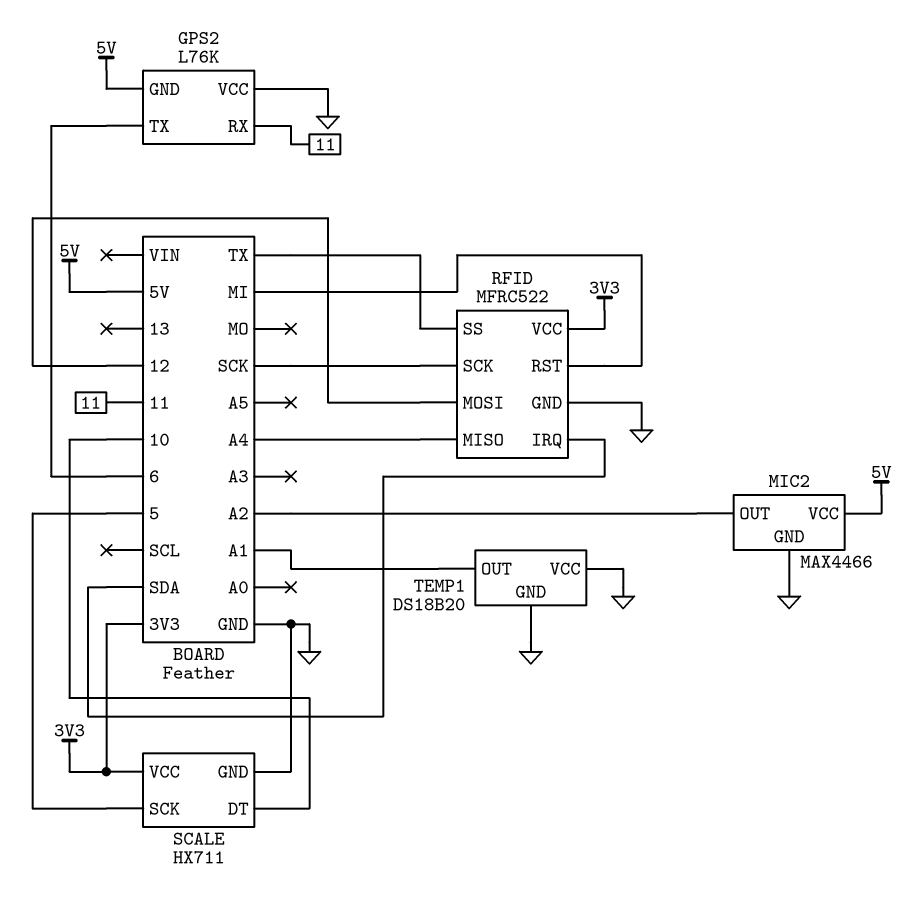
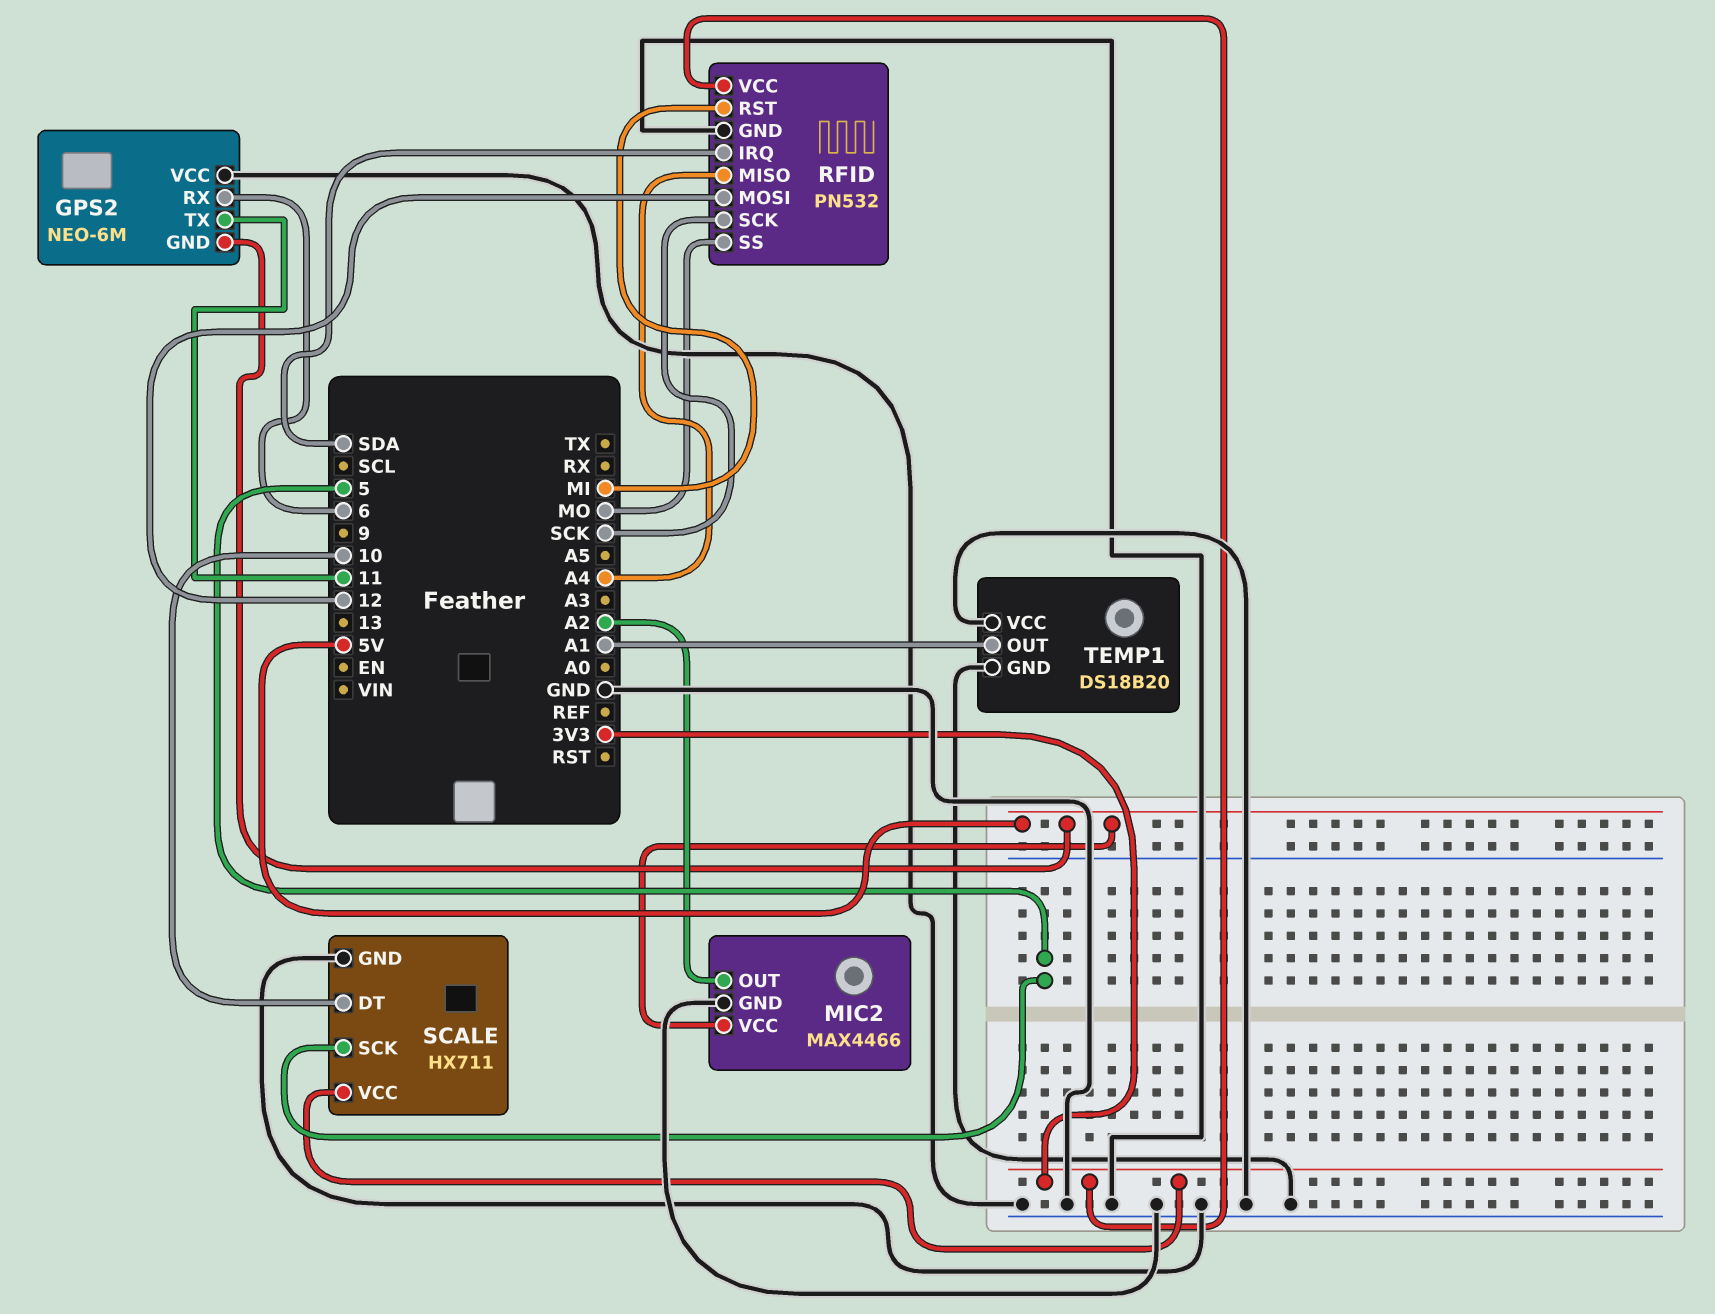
GPS2: L76K -> NEO-6M
GPS2 pin RX: 11 -> 6
GPS2 pin TX: 6 -> 11
RFID: MFRC522 -> PN532
RFID pin SS: TX -> MO

